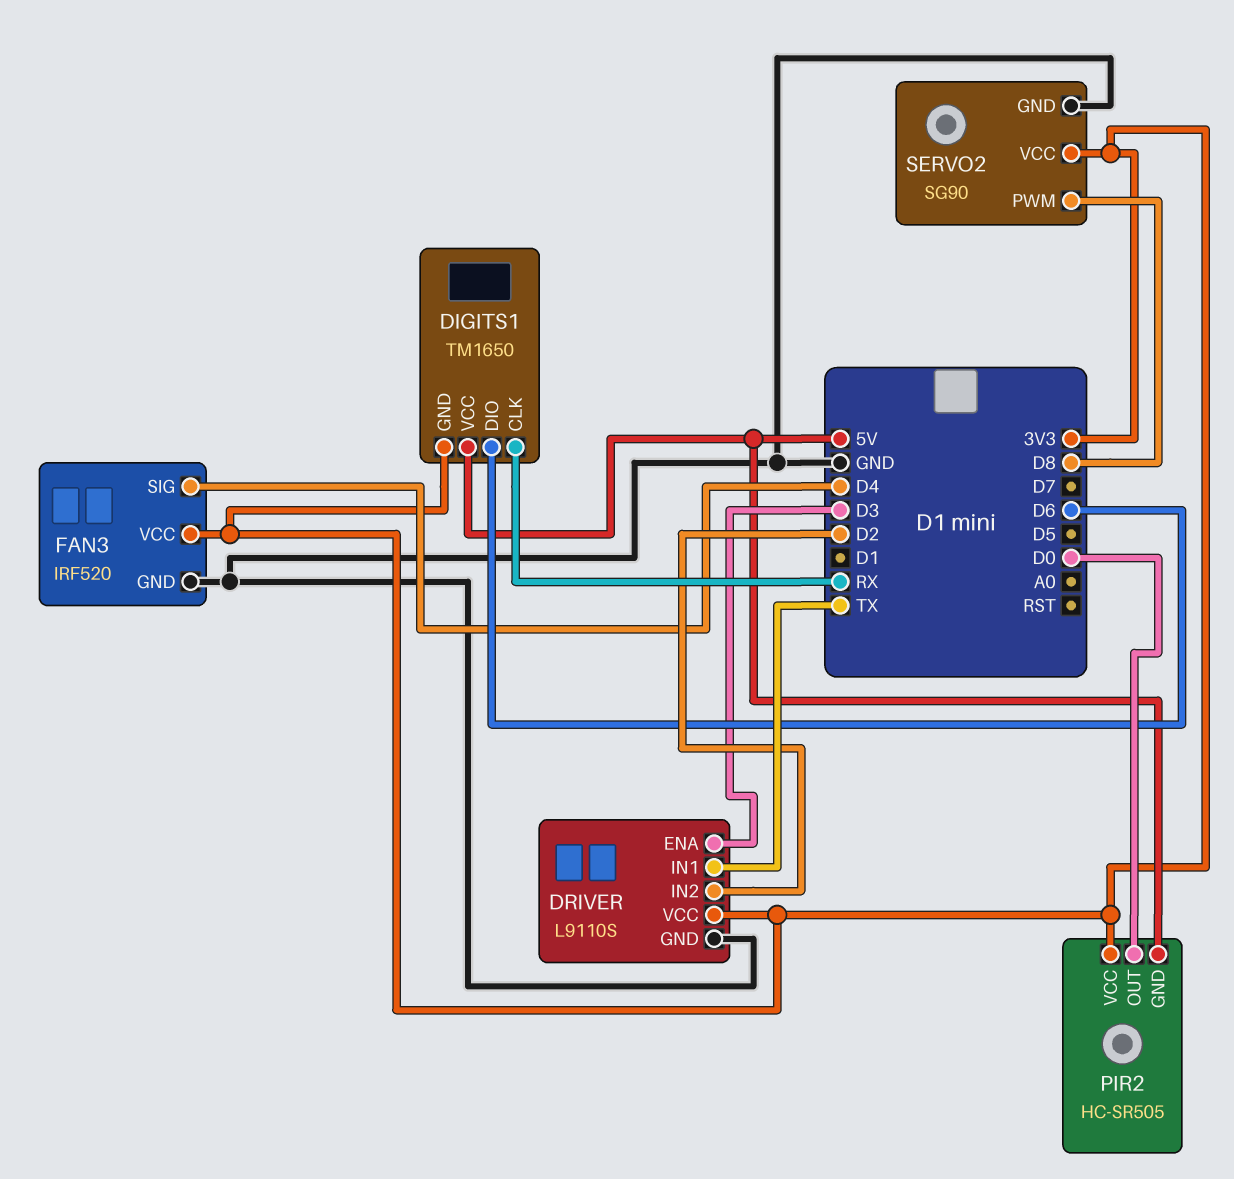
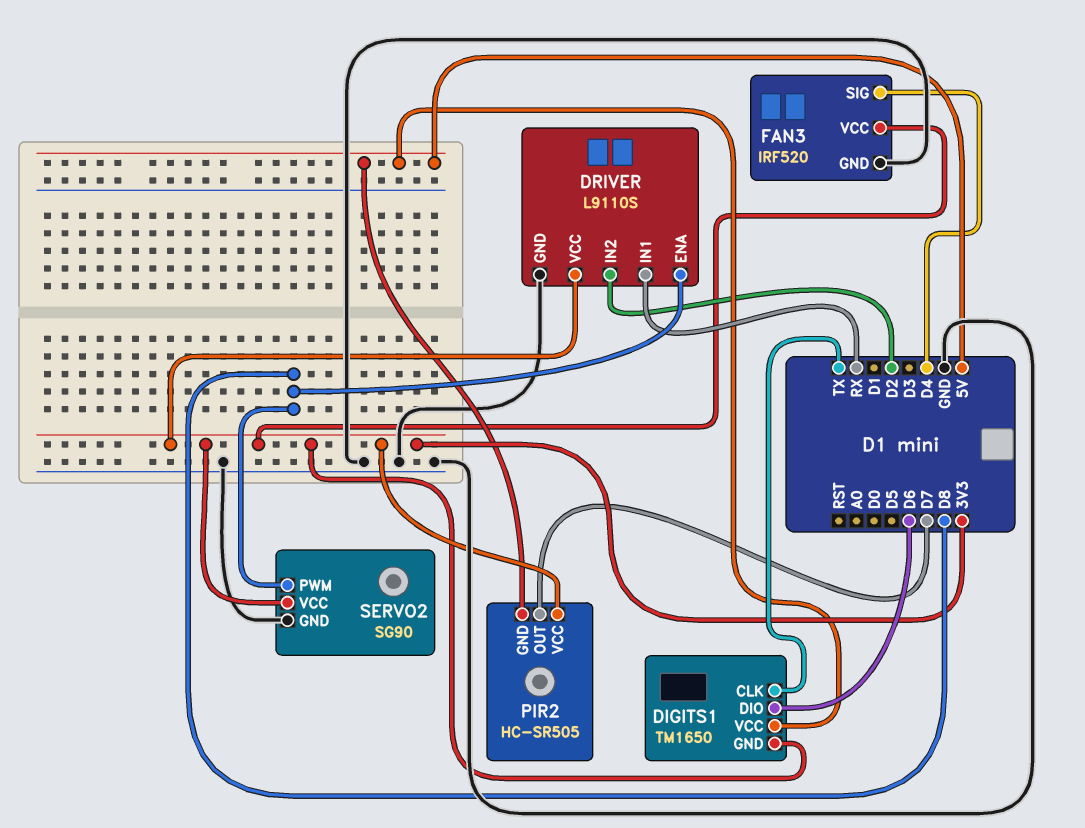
DIGITS1 pin CLK: RX -> TX
DRIVER pin ENA: D3 -> D8
DRIVER pin IN1: TX -> RX
PIR2 pin OUT: D0 -> D7

